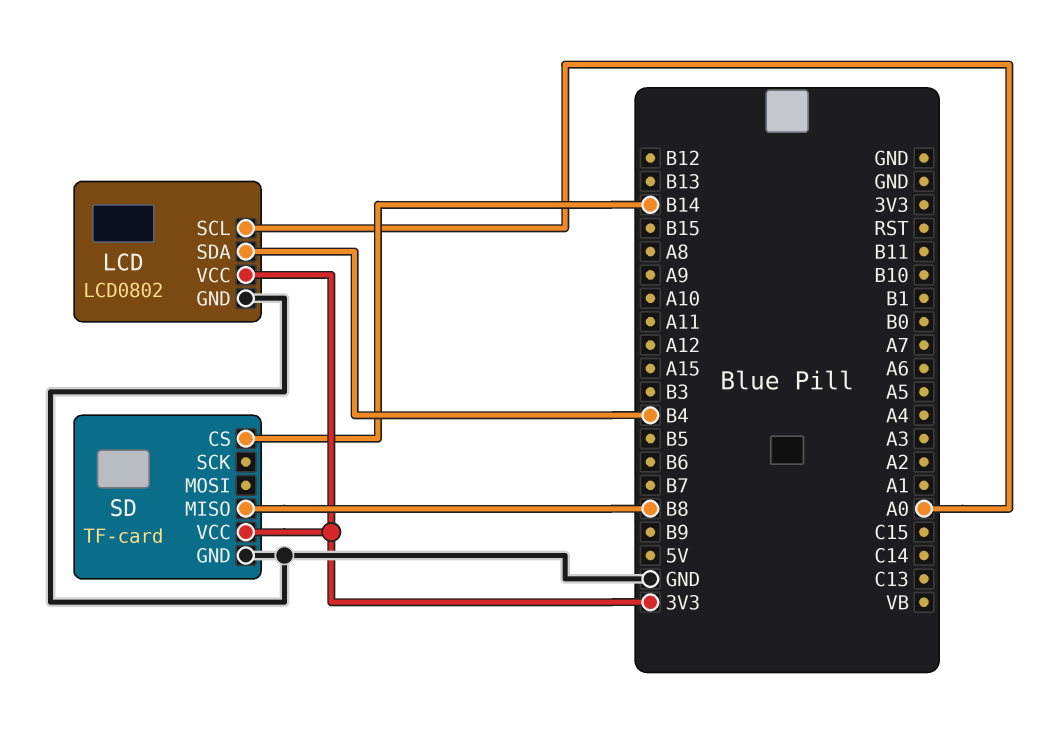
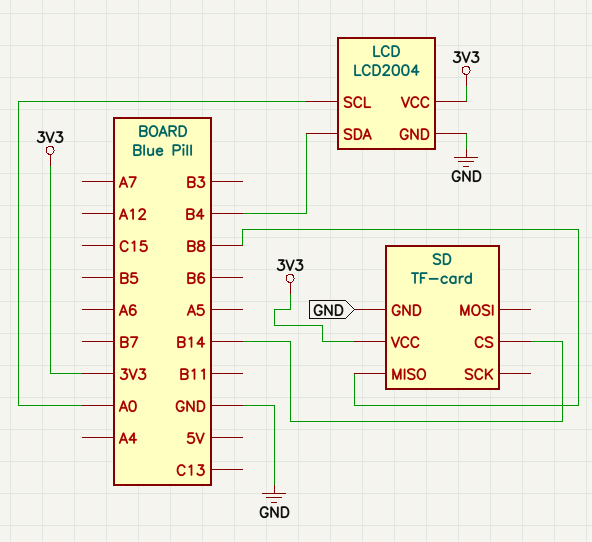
LCD: LCD0802 -> LCD2004

